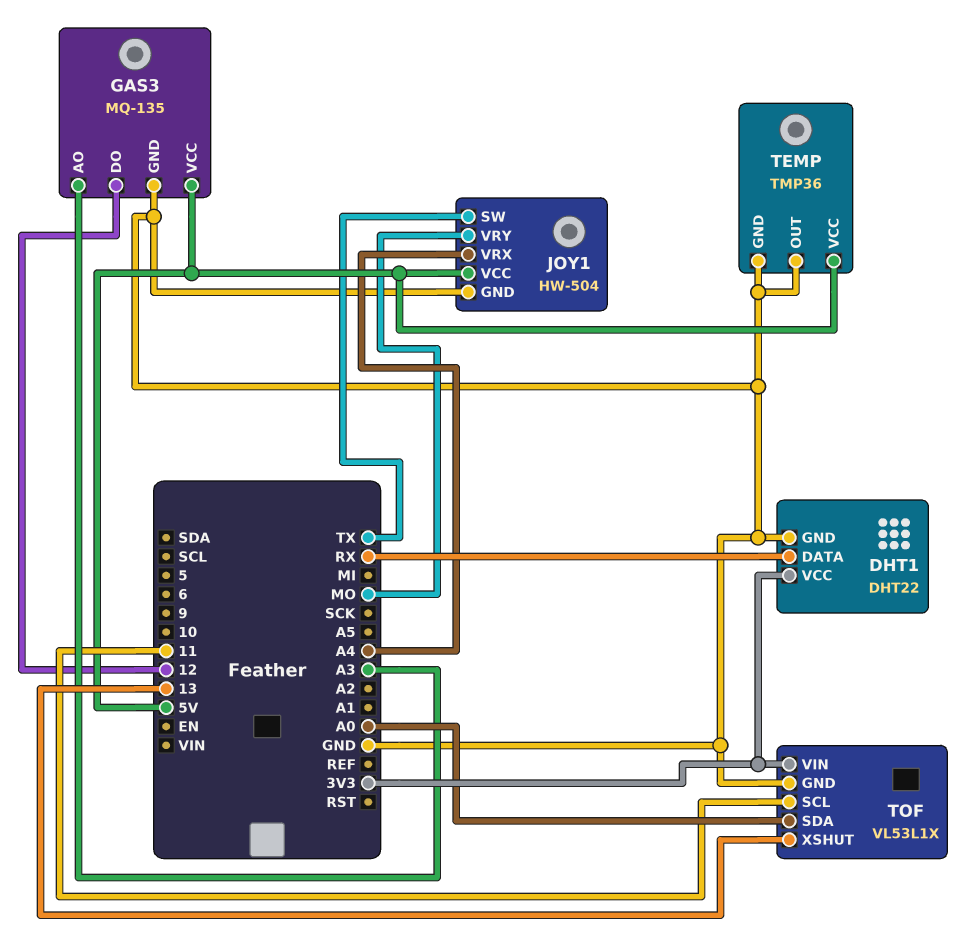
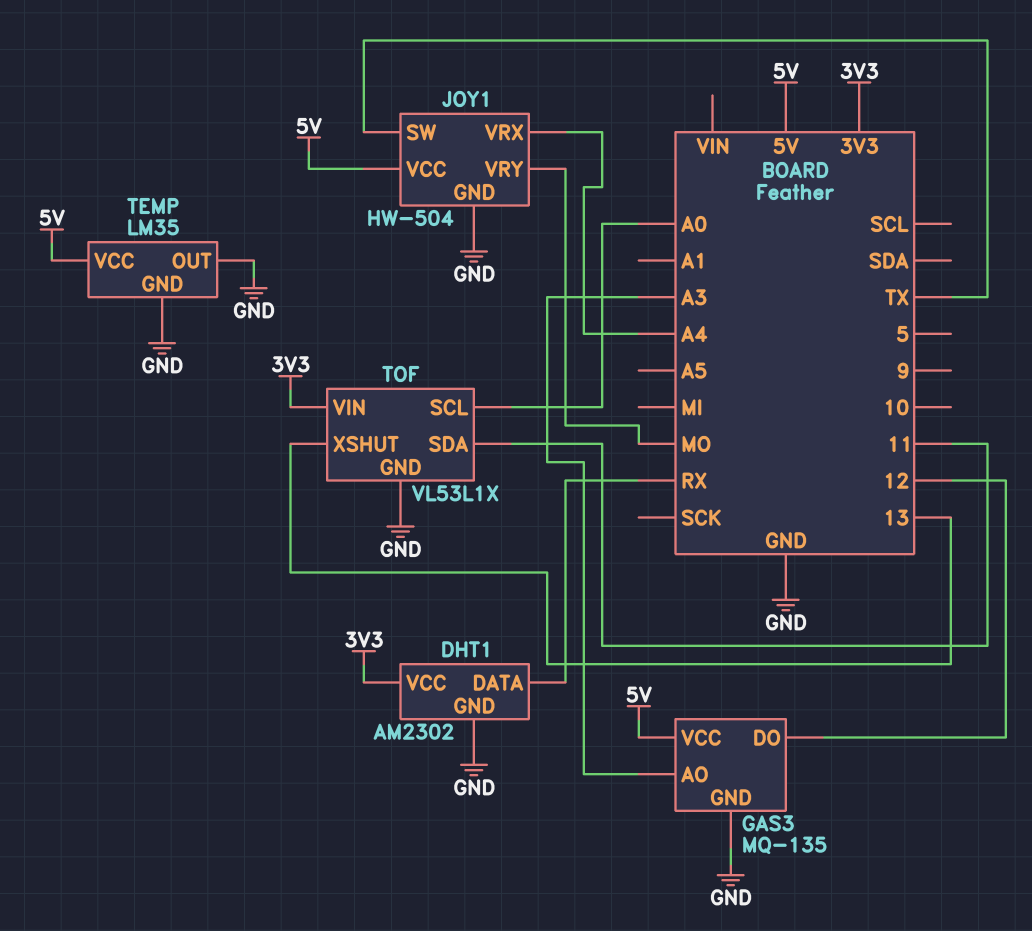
DHT1: DHT22 -> AM2302
TEMP: TMP36 -> LM35
TOF pin SCL: 11 -> A0
TOF pin SDA: A0 -> 11

